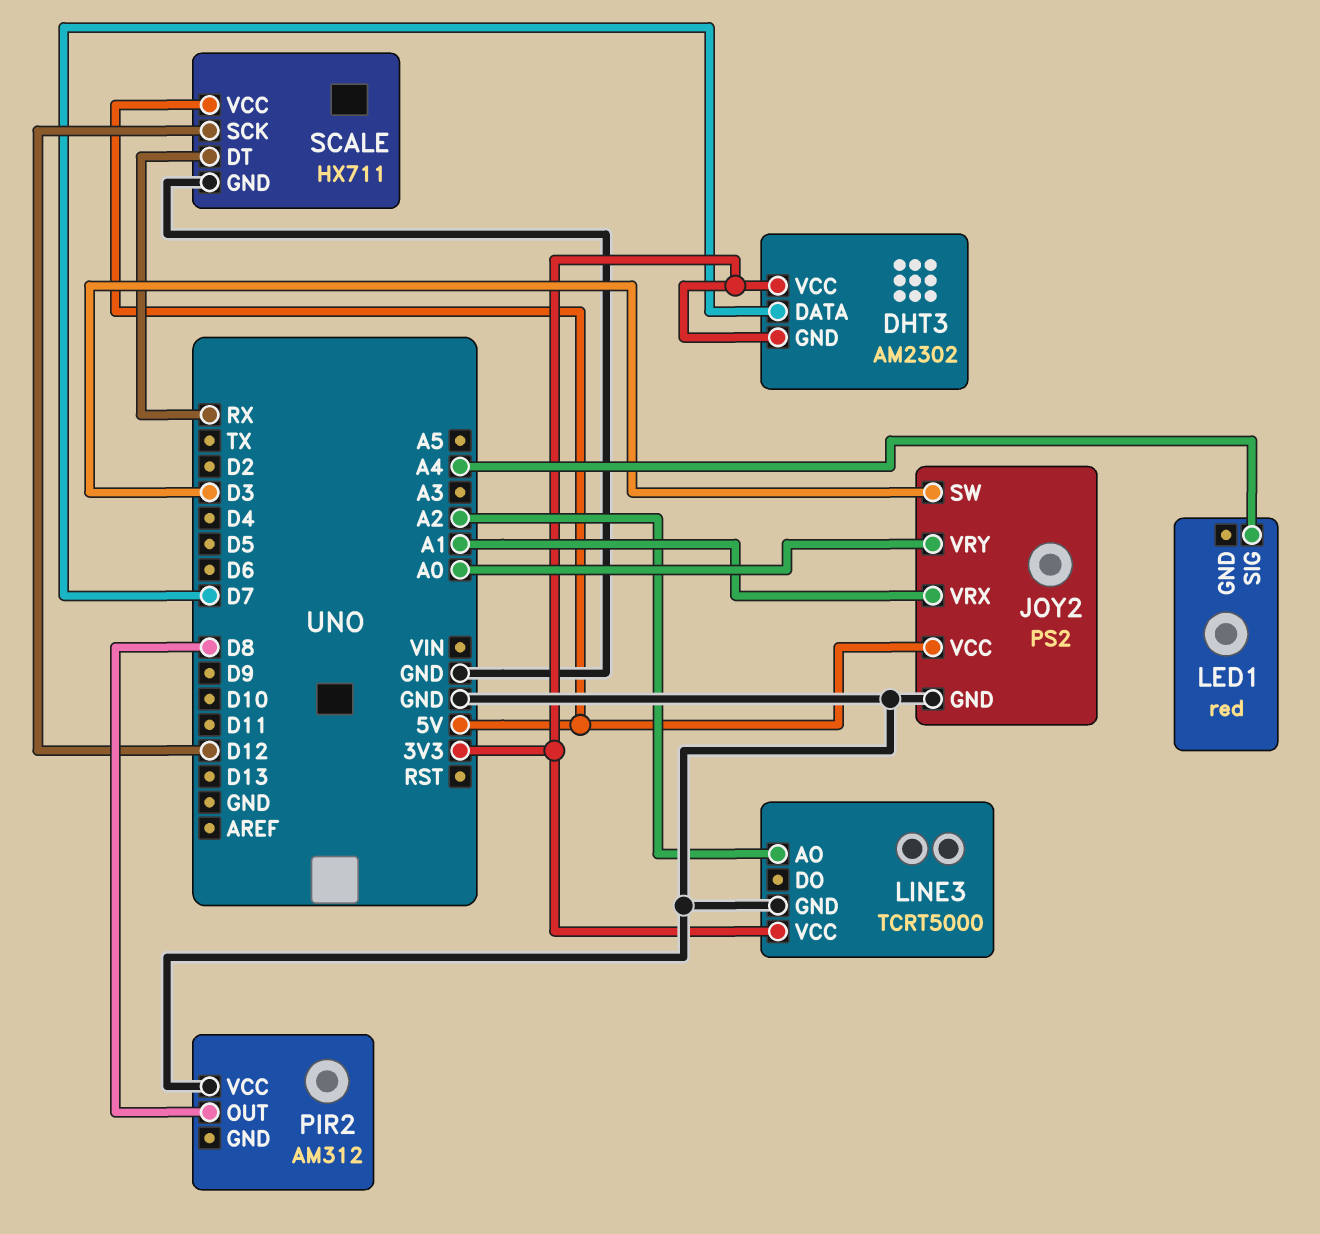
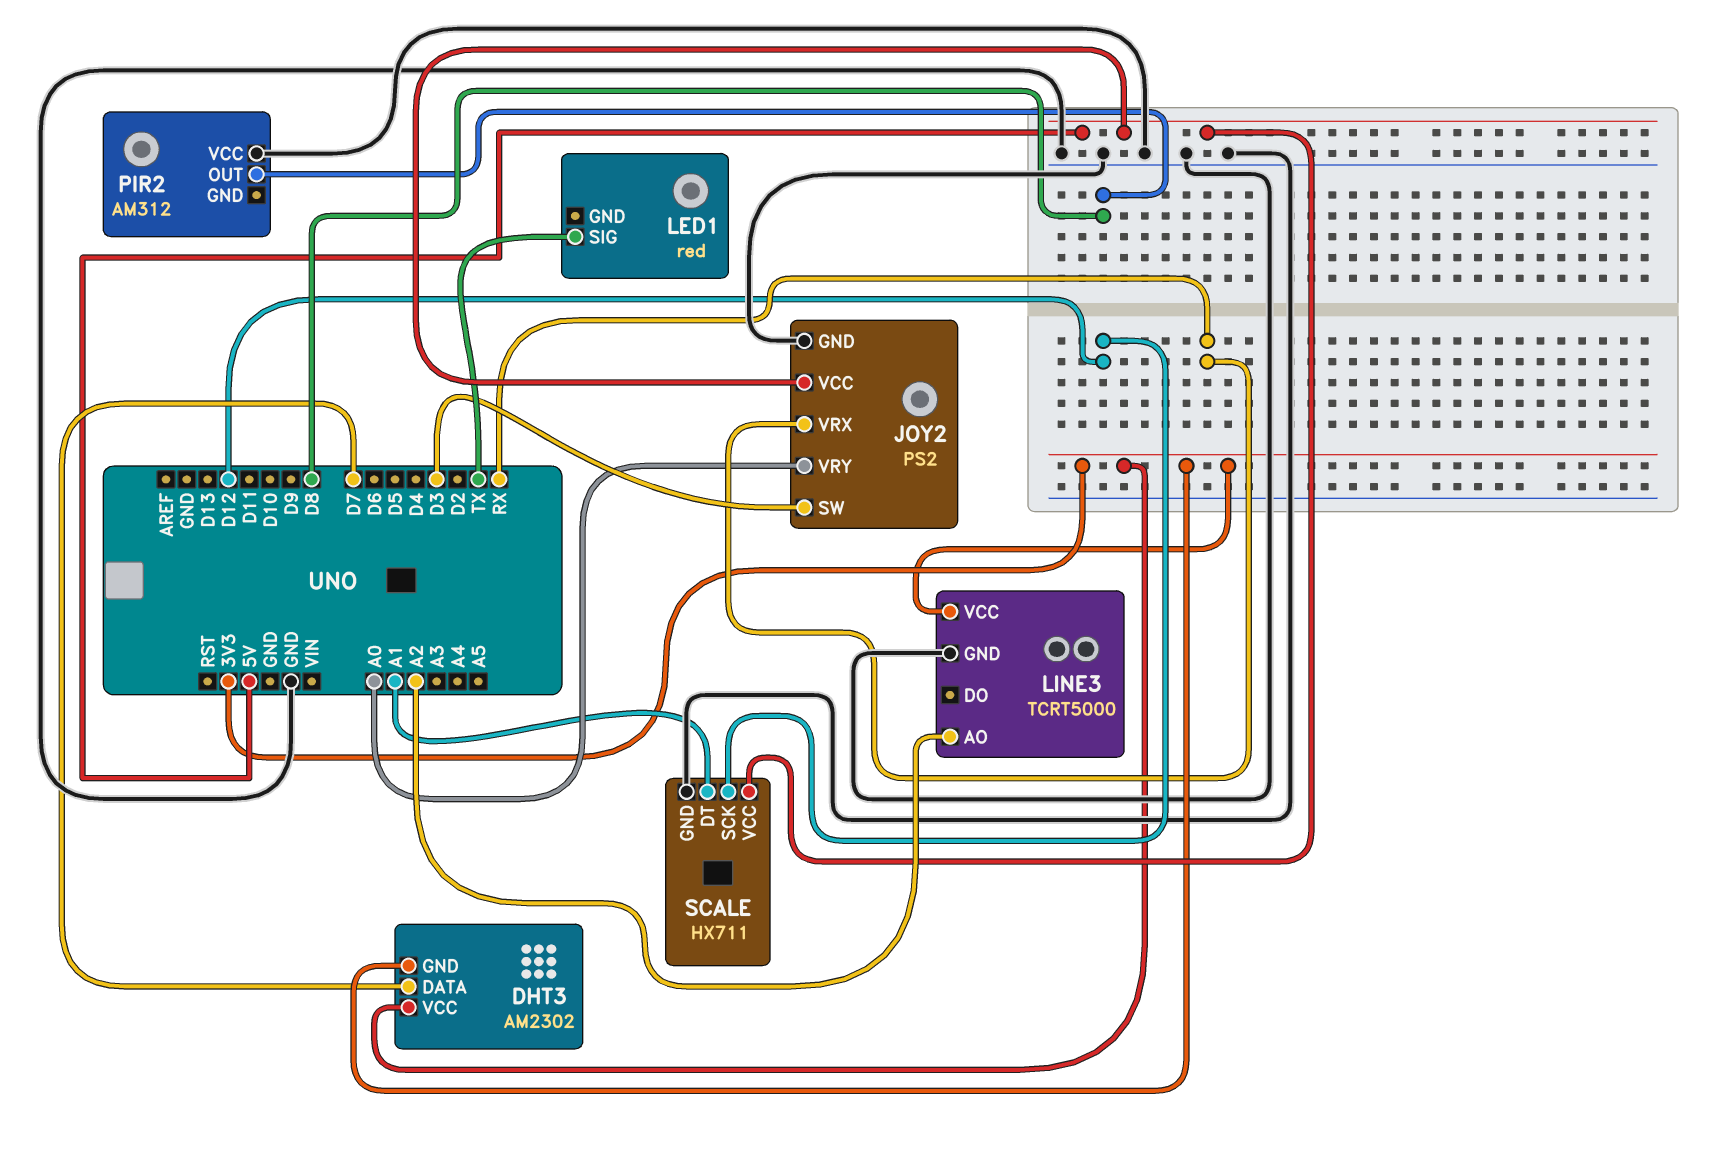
JOY2 pin VRX: A1 -> RX
LED1 pin SIG: A4 -> TX
SCALE pin DT: RX -> A1

